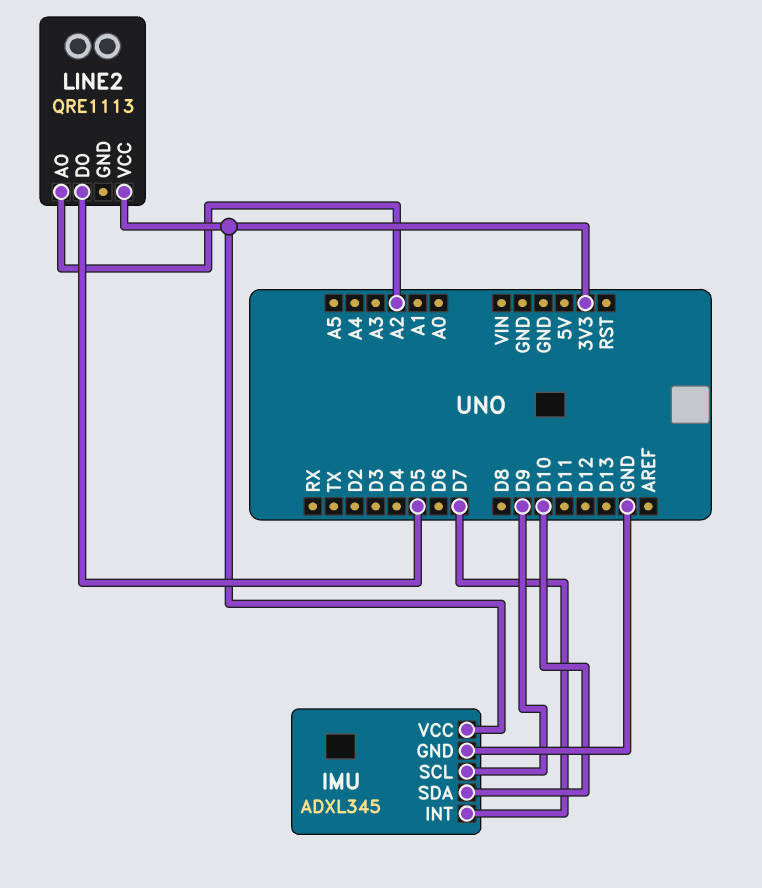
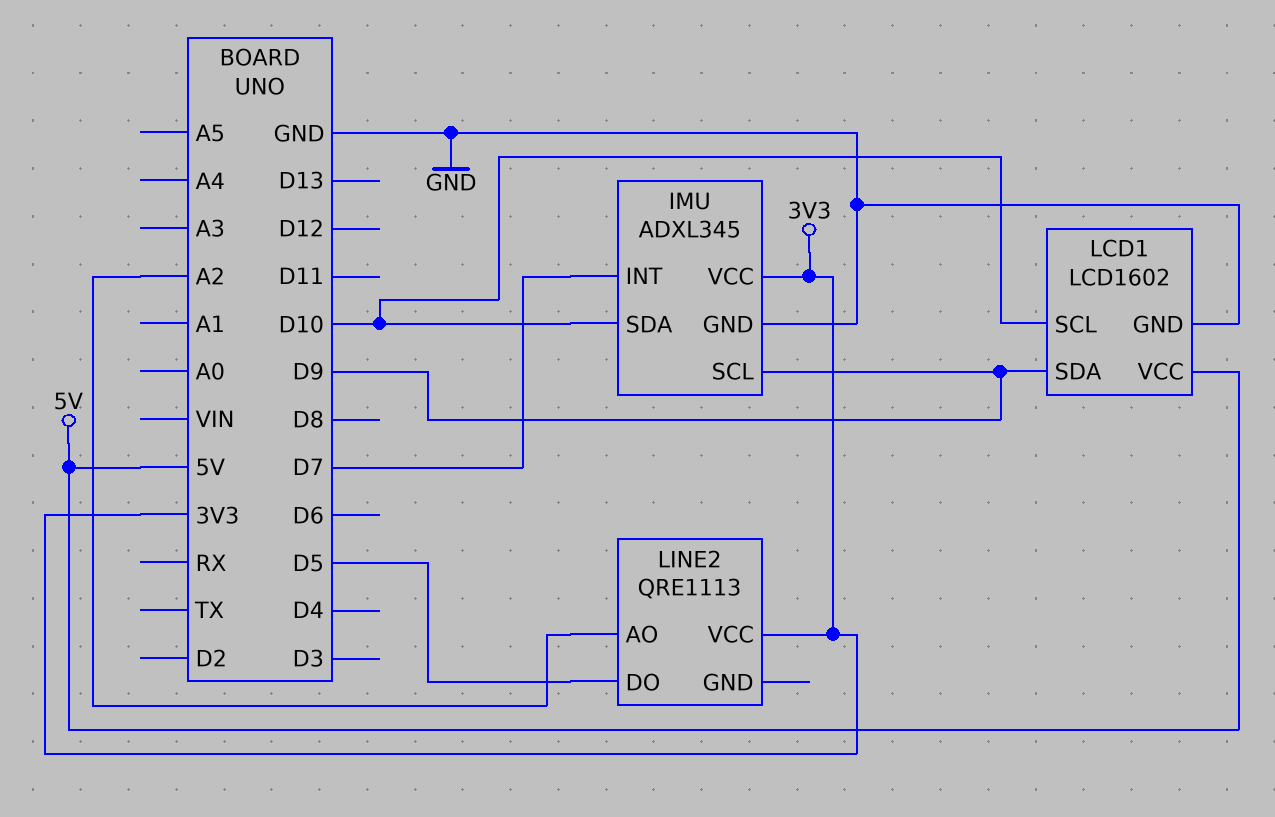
LCD1: none -> LCD1602
LCD1 pin GND: none -> GND
LCD1 pin SCL: none -> D10
LCD1 pin SDA: none -> D9
LCD1 pin VCC: none -> 5V

